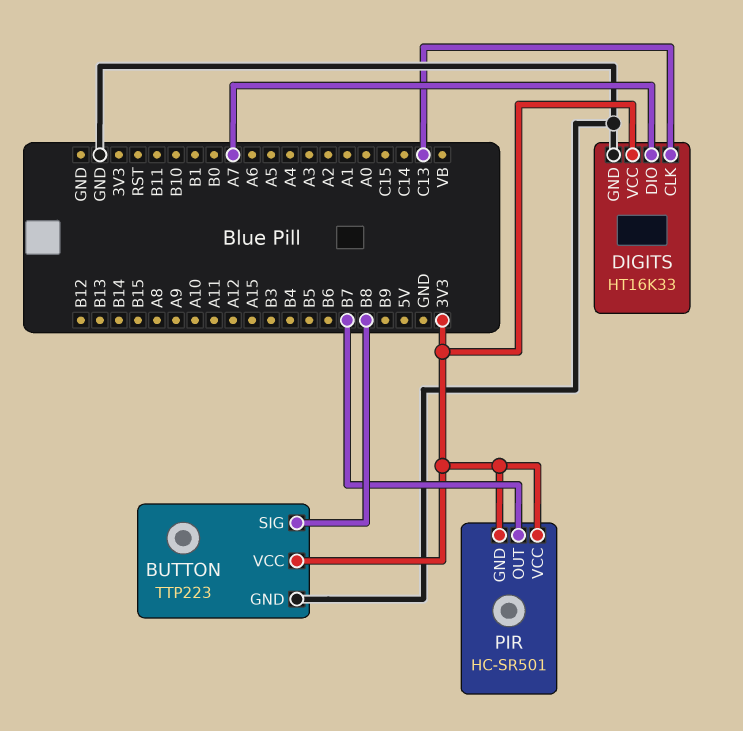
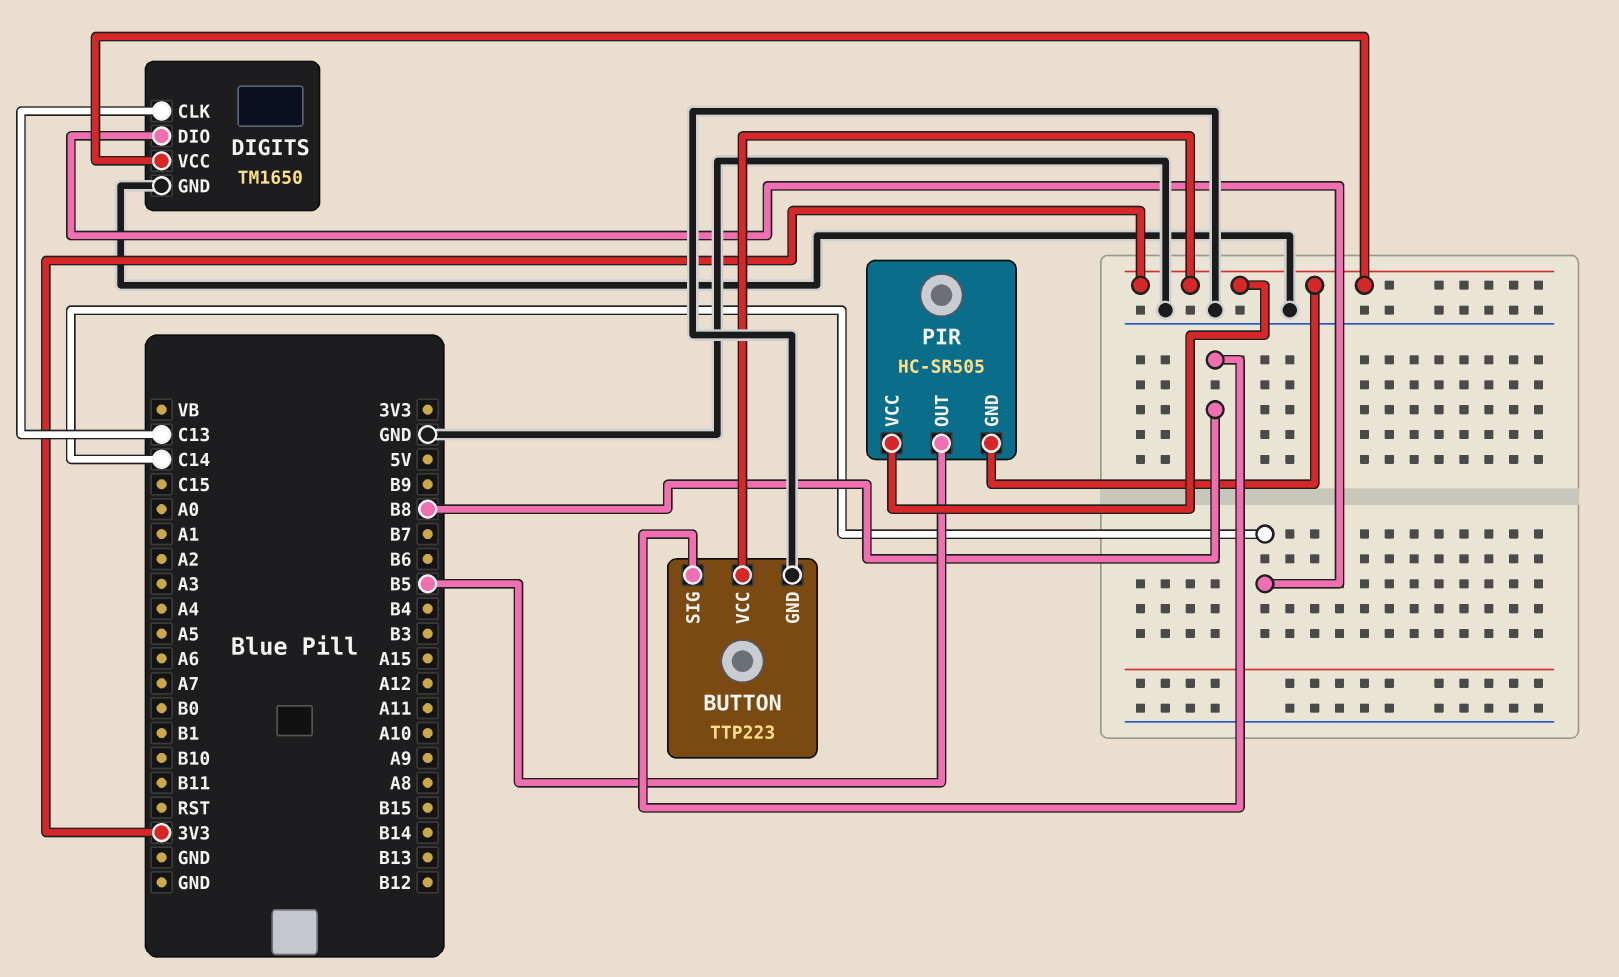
DIGITS: HT16K33 -> TM1650
DIGITS pin DIO: A7 -> C14
PIR: HC-SR501 -> HC-SR505
PIR pin OUT: B7 -> B5

